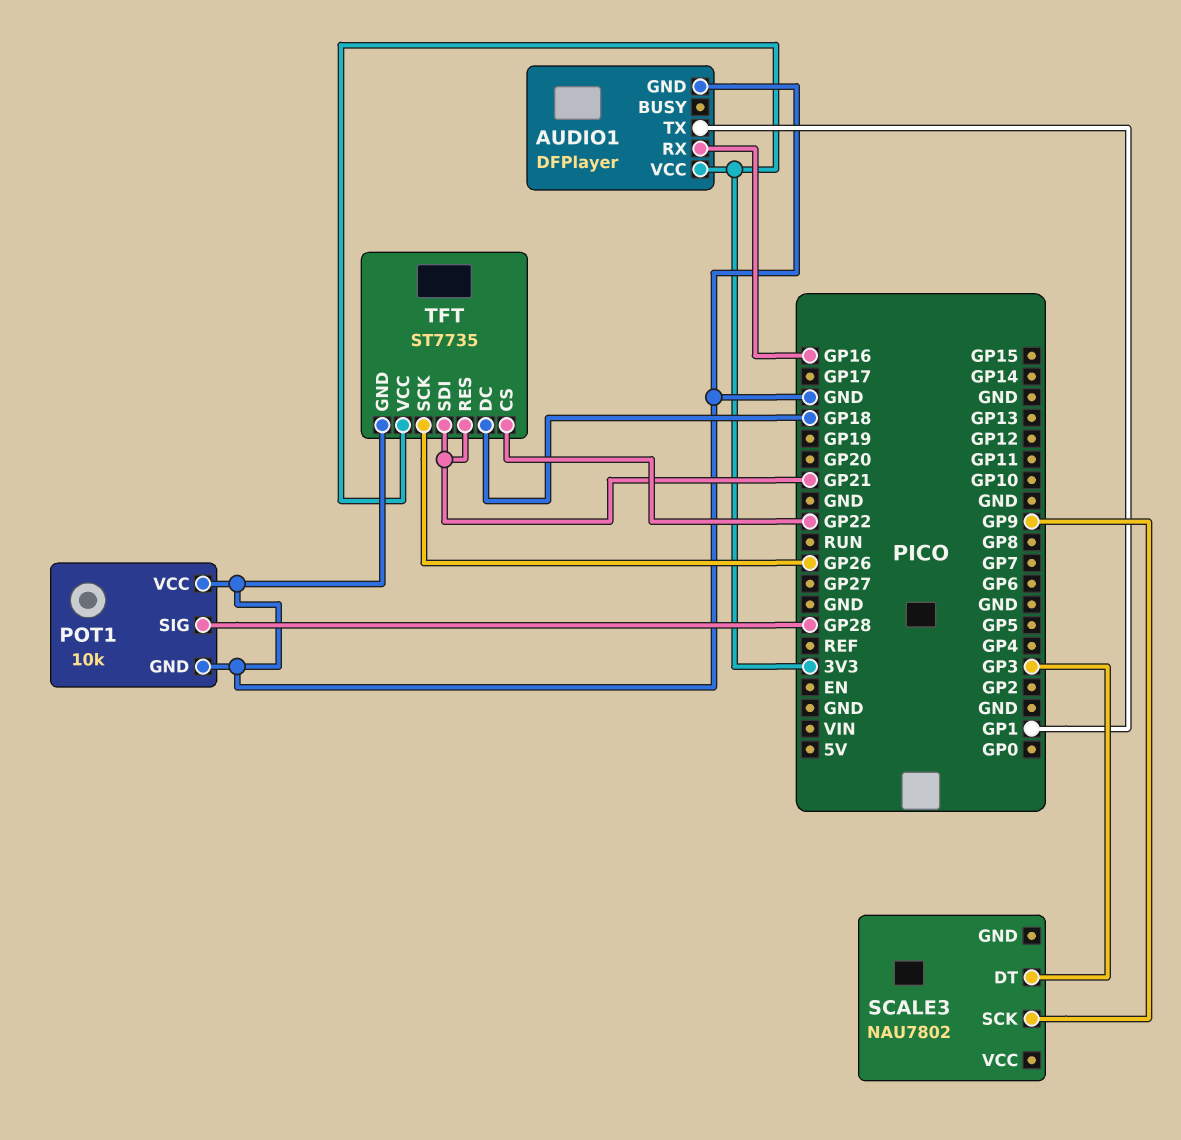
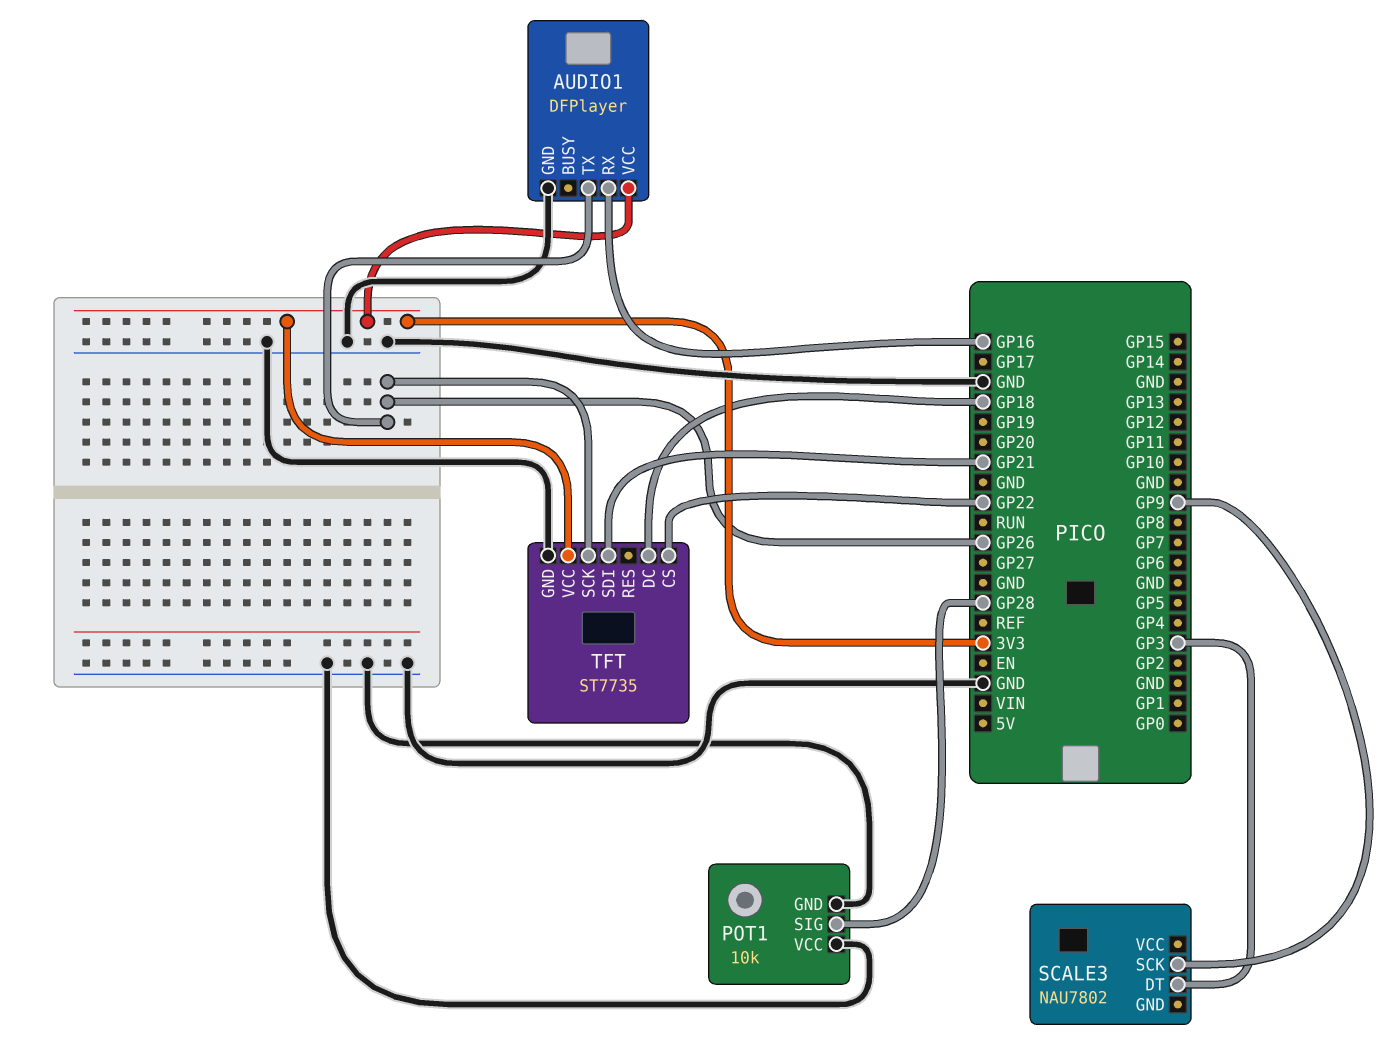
AUDIO1 pin TX: GP1 -> GP26
TFT pin RES: GP21 -> none

